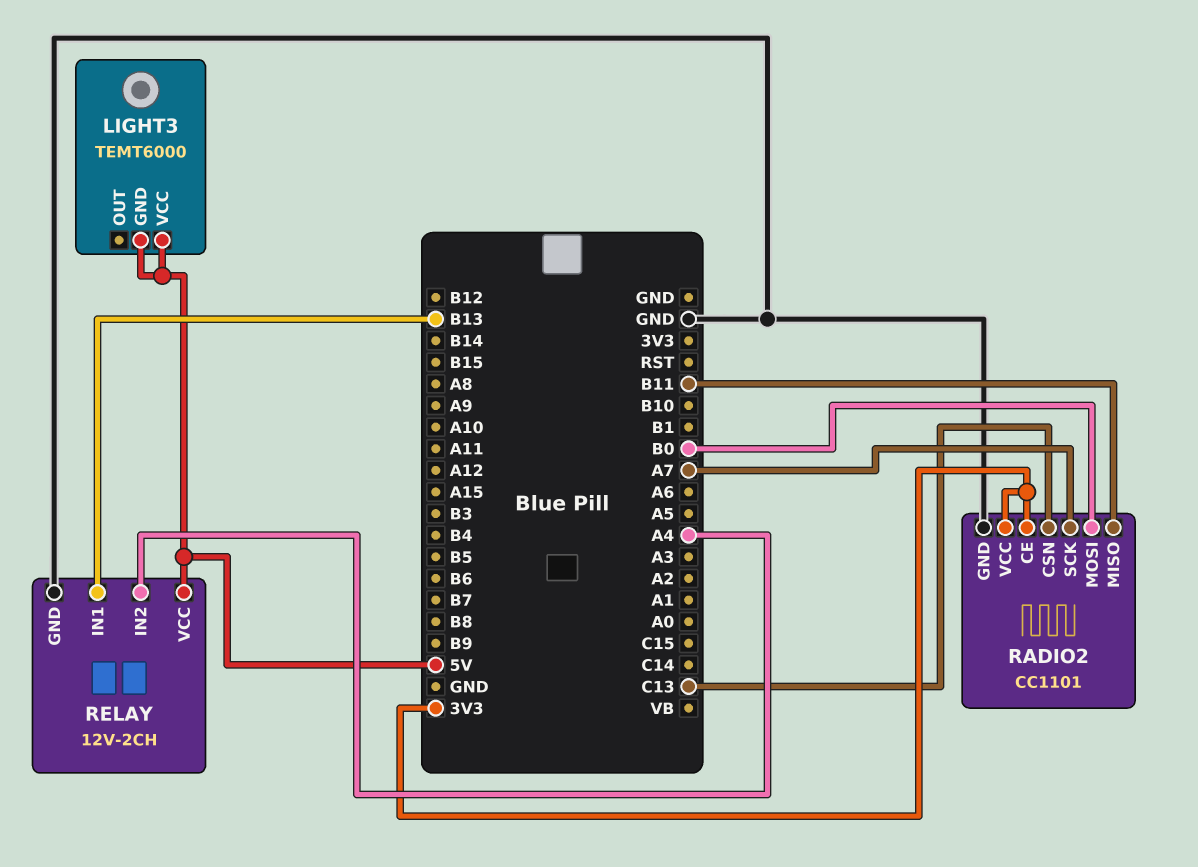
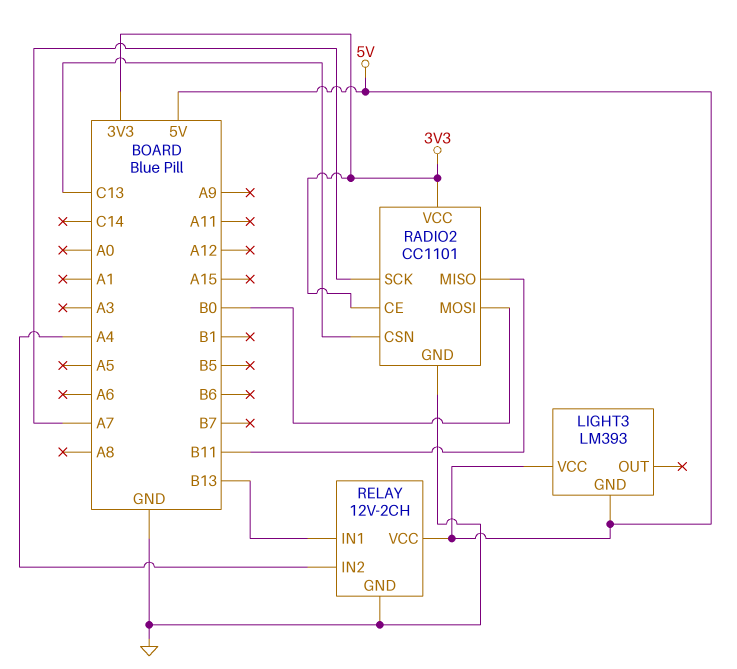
LIGHT3: TEMT6000 -> LM393

